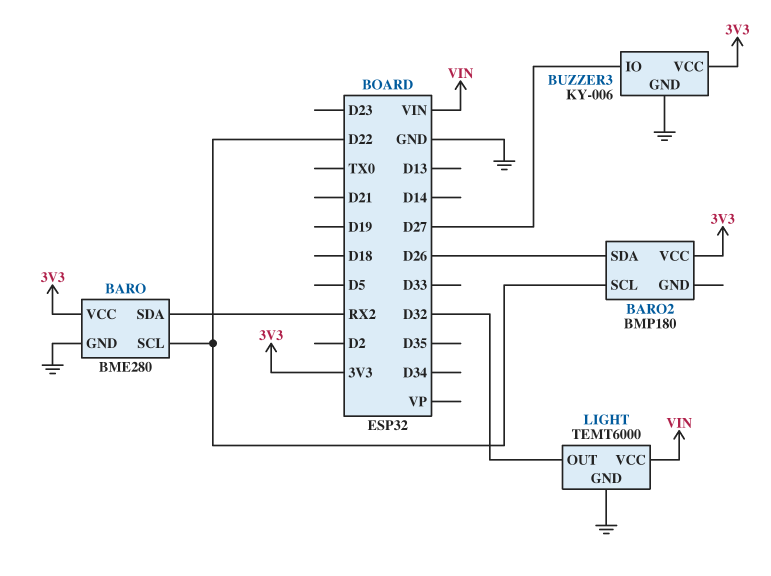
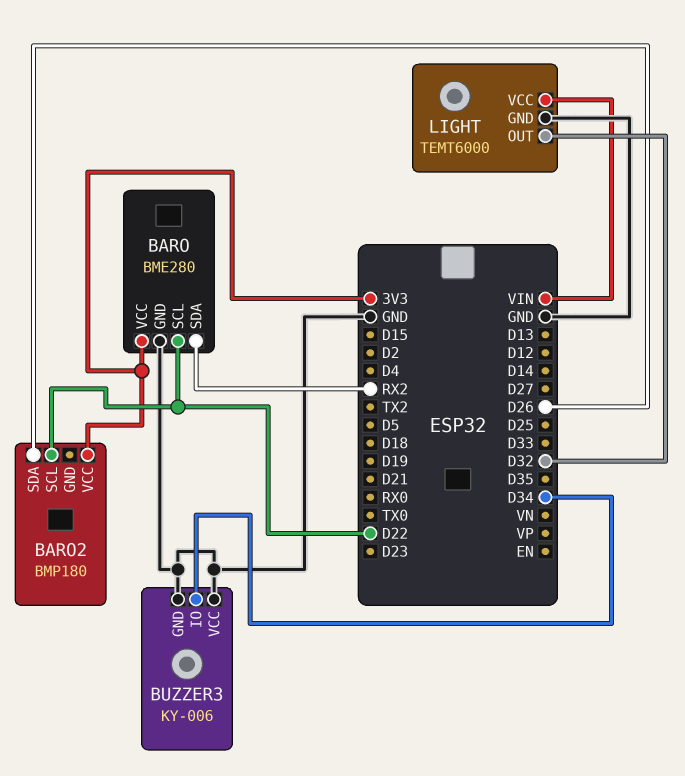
BUZZER3 pin IO: D27 -> D34
BUZZER3 pin VCC: 3V3 -> GND

